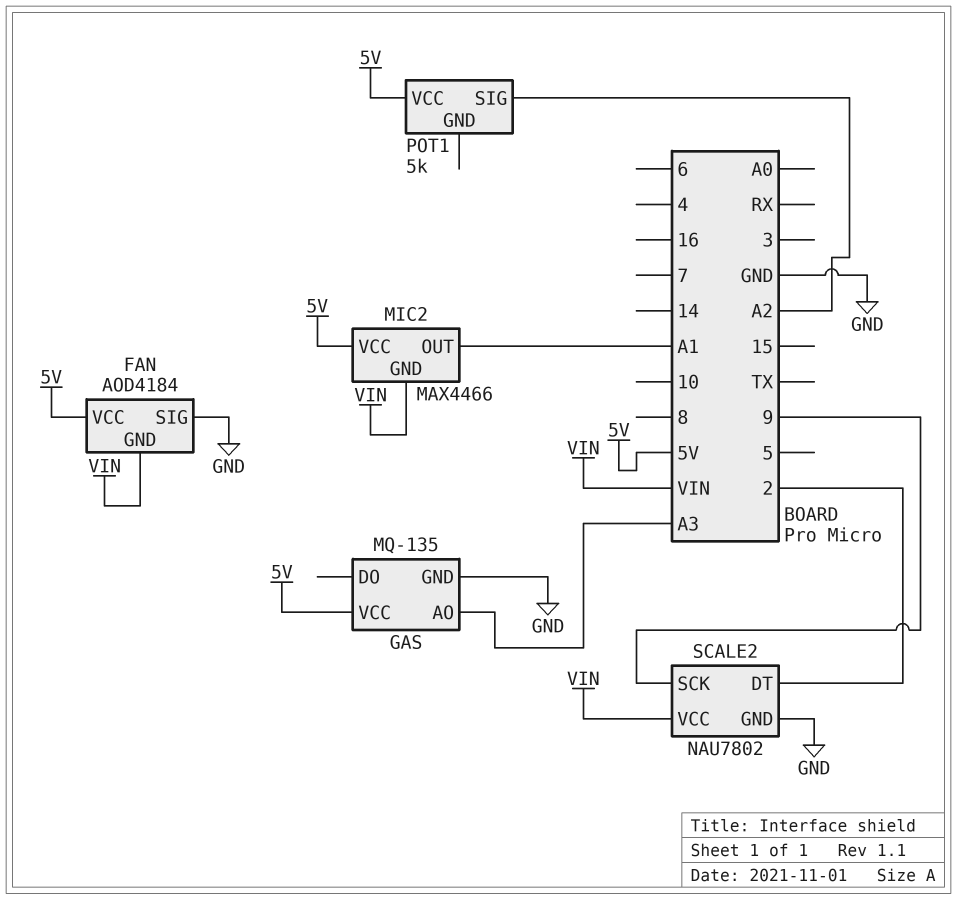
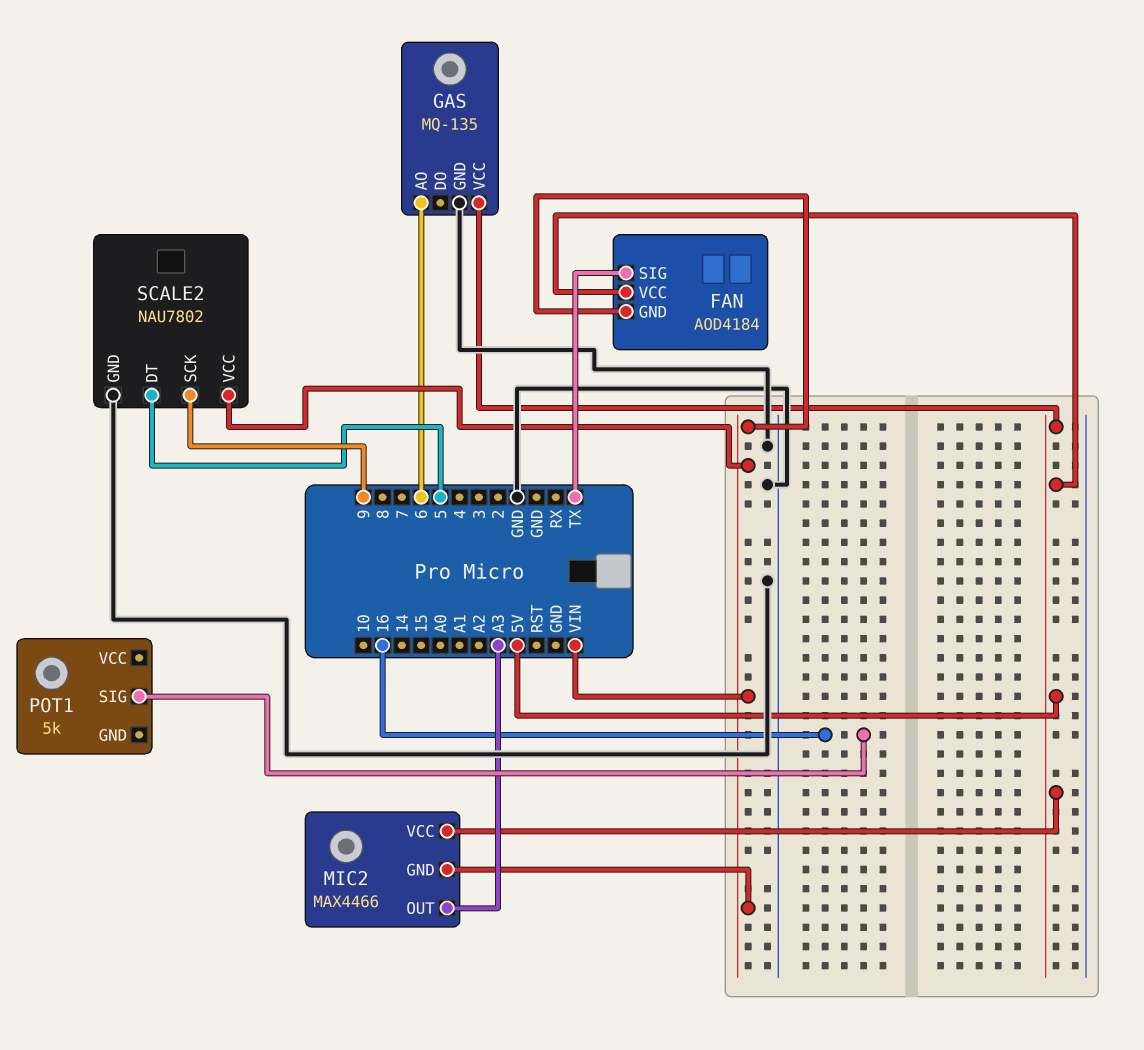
FAN pin SIG: GND -> TX
GAS pin AO: A3 -> 6
MIC2 pin OUT: A1 -> A3
POT1 pin SIG: A2 -> 16
POT1 pin VCC: 5V -> none
SCALE2 pin DT: 2 -> 5

